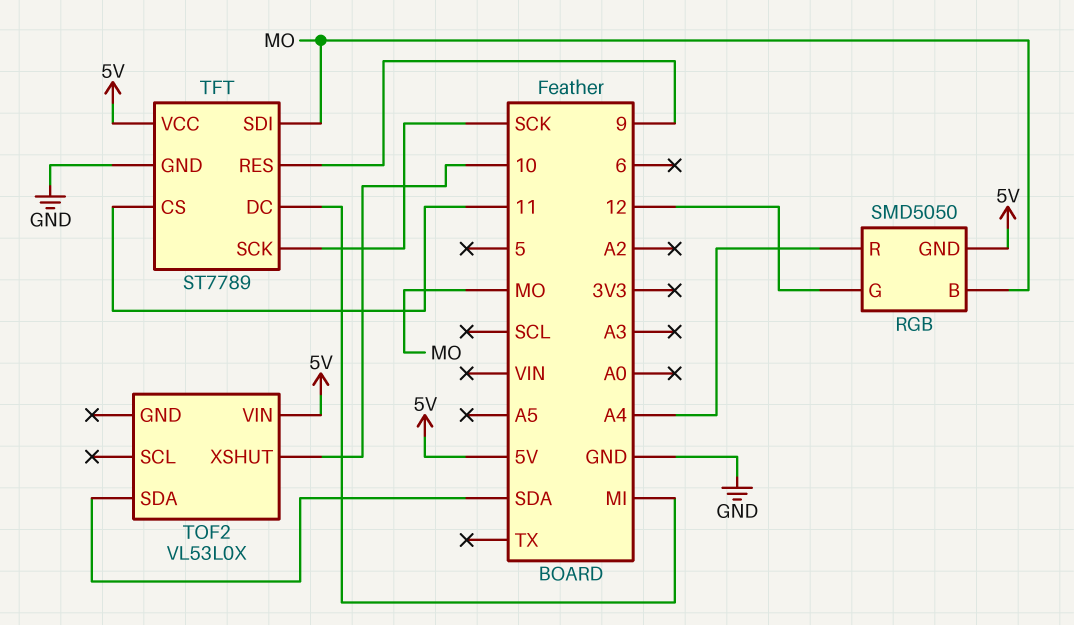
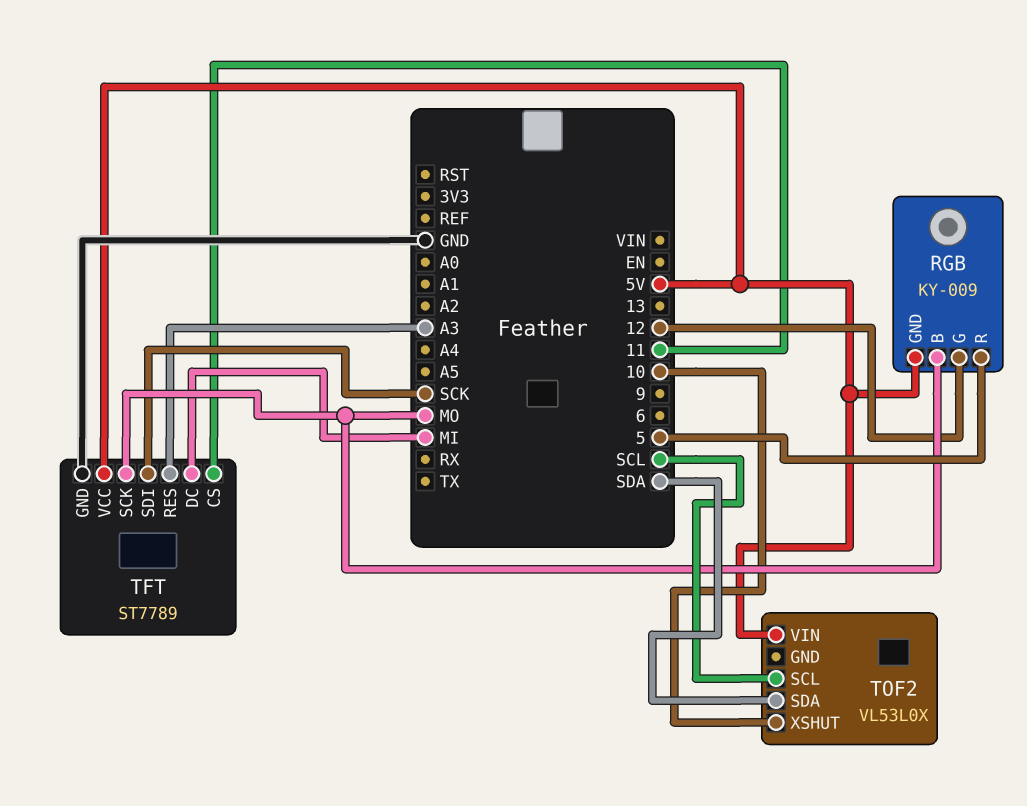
RGB: SMD5050 -> KY-009
RGB pin R: A4 -> 5
TFT pin RES: 9 -> A3
TFT pin SCK: SCK -> MO
TFT pin SDI: MO -> SCK
TOF2 pin SCL: none -> SCL

